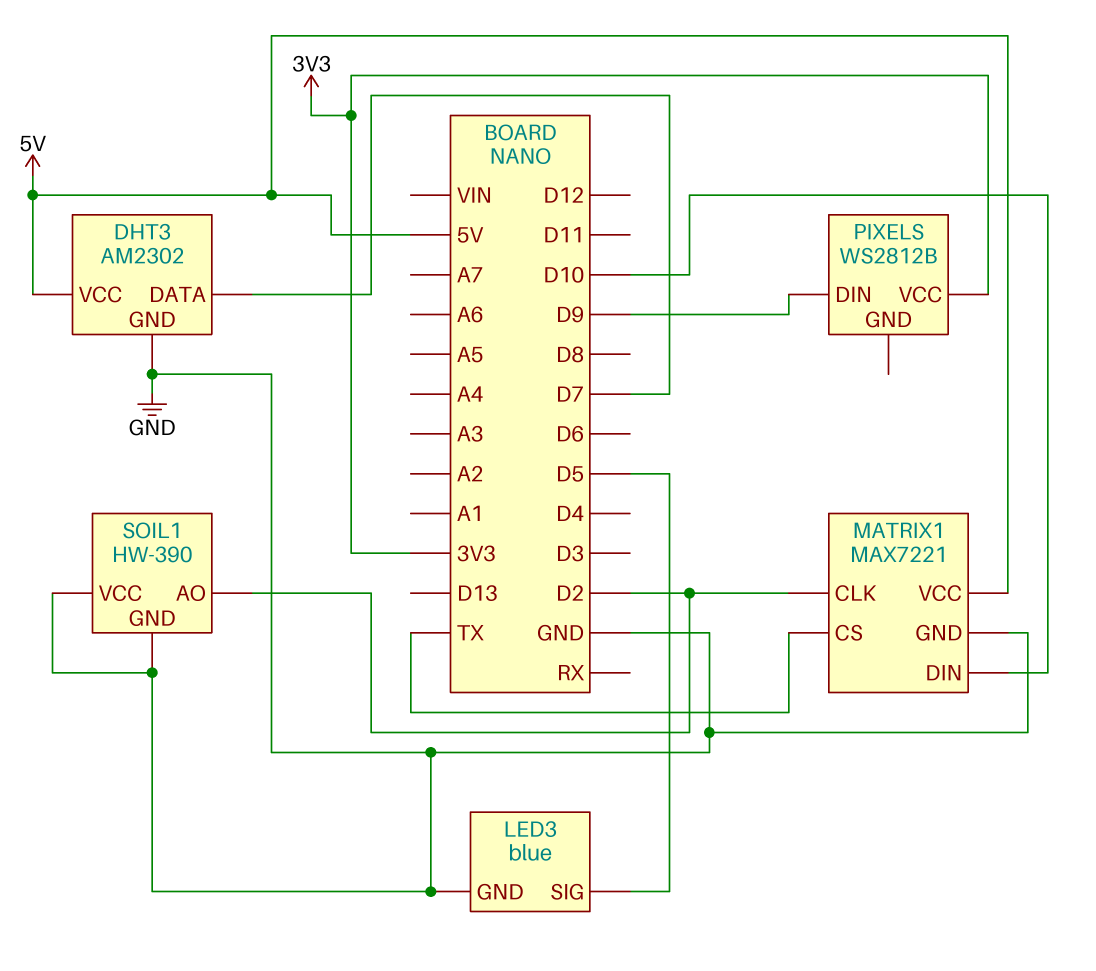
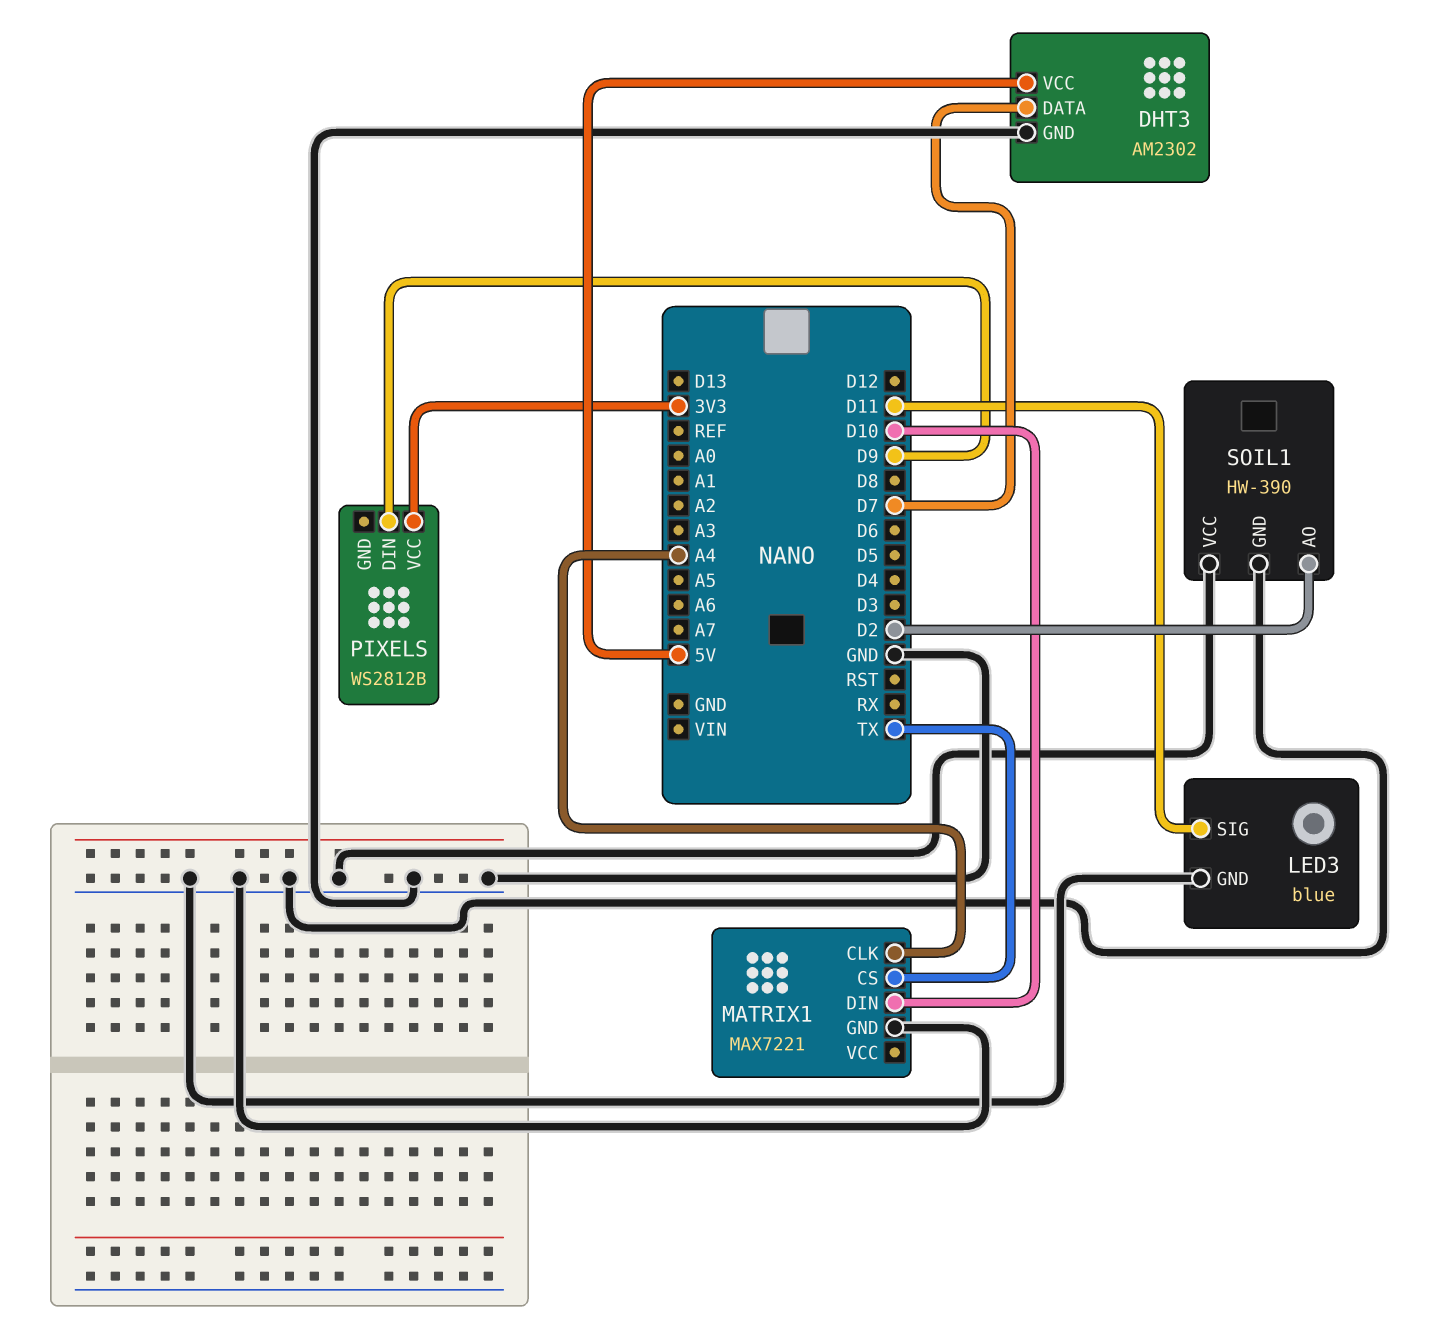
LED3 pin SIG: D5 -> D11
MATRIX1 pin CLK: D2 -> A4
MATRIX1 pin VCC: 5V -> none

